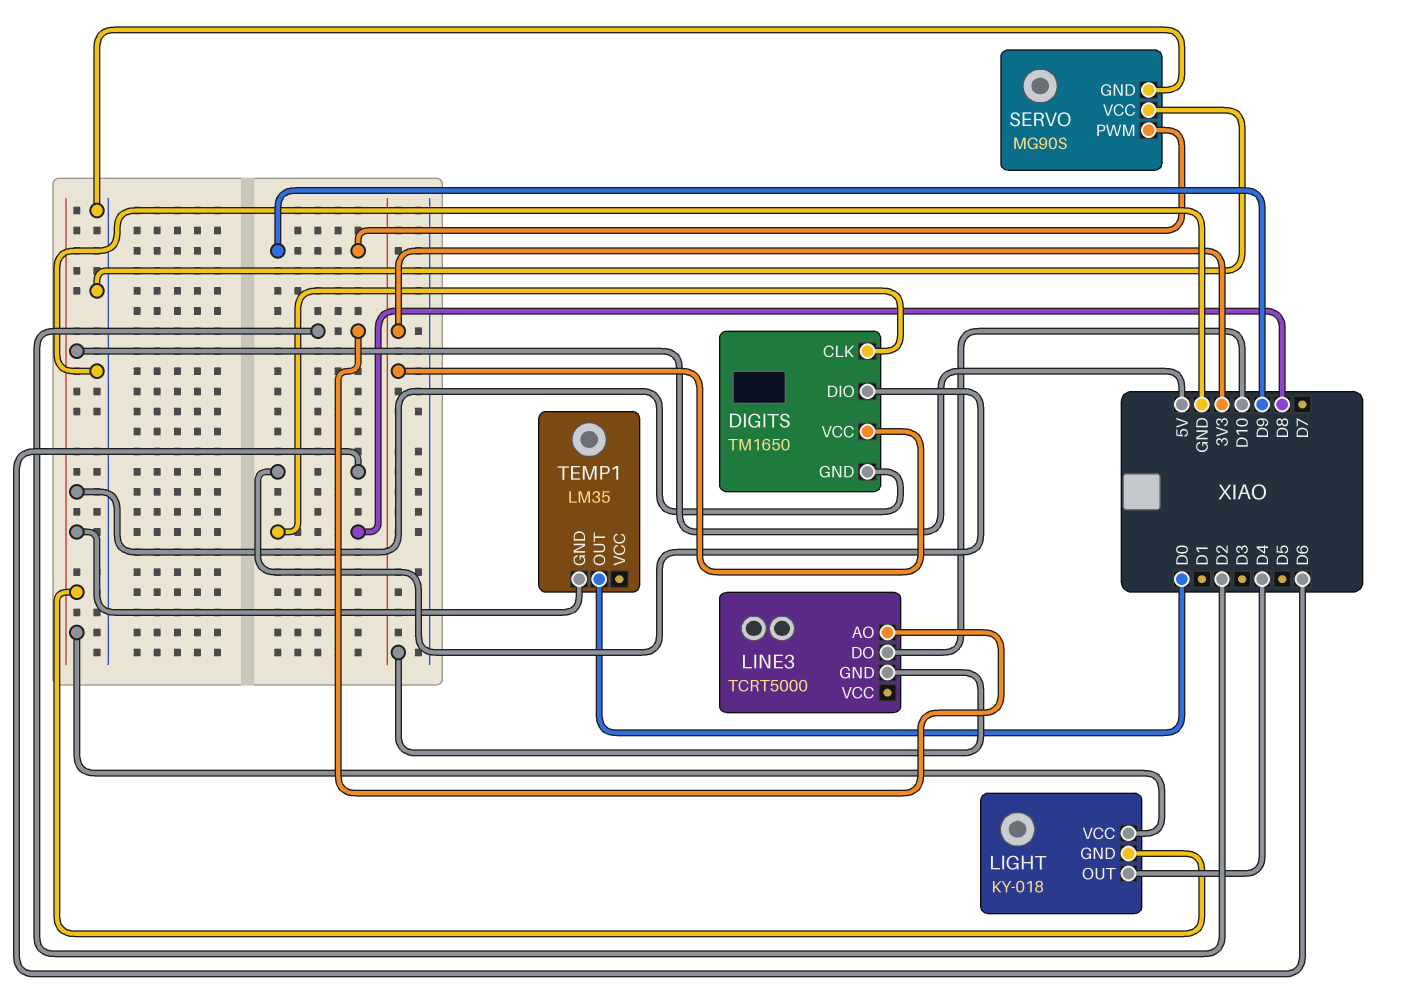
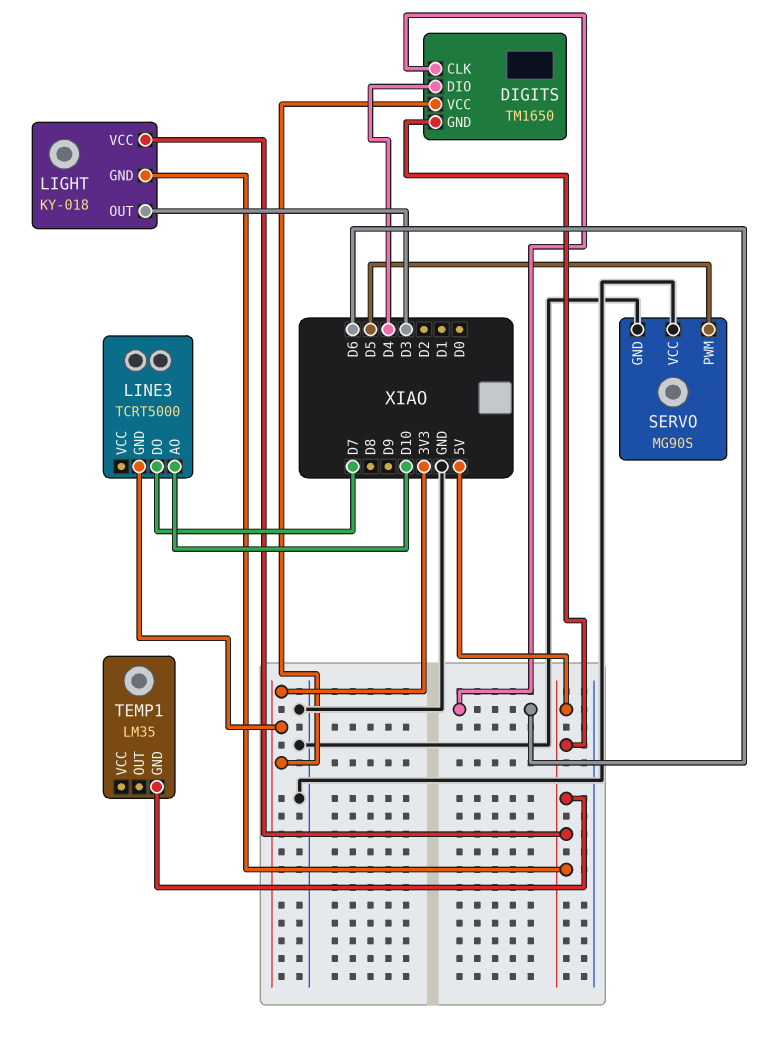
DIGITS pin CLK: D8 -> D6
DIGITS pin DIO: D6 -> D4
LIGHT pin OUT: D4 -> D3
LINE3 pin AO: D2 -> D10
LINE3 pin DO: D10 -> D7
SERVO pin PWM: D9 -> D5
TEMP1 pin OUT: D0 -> none

